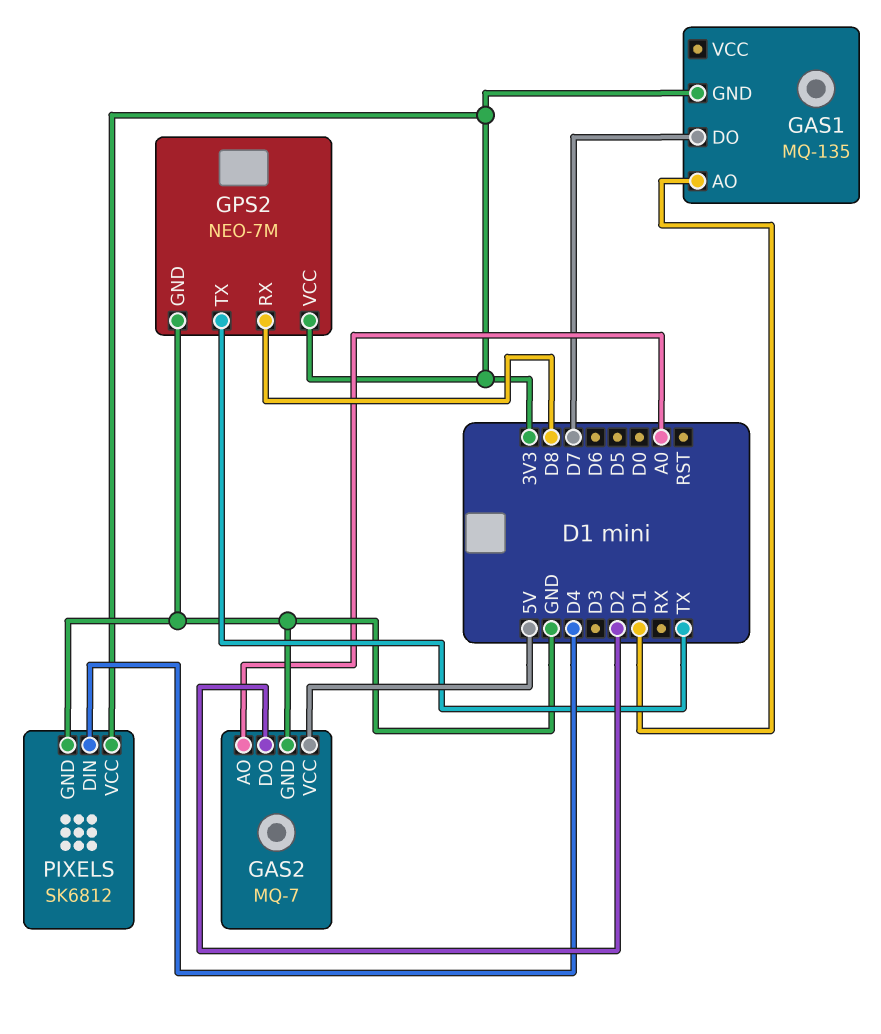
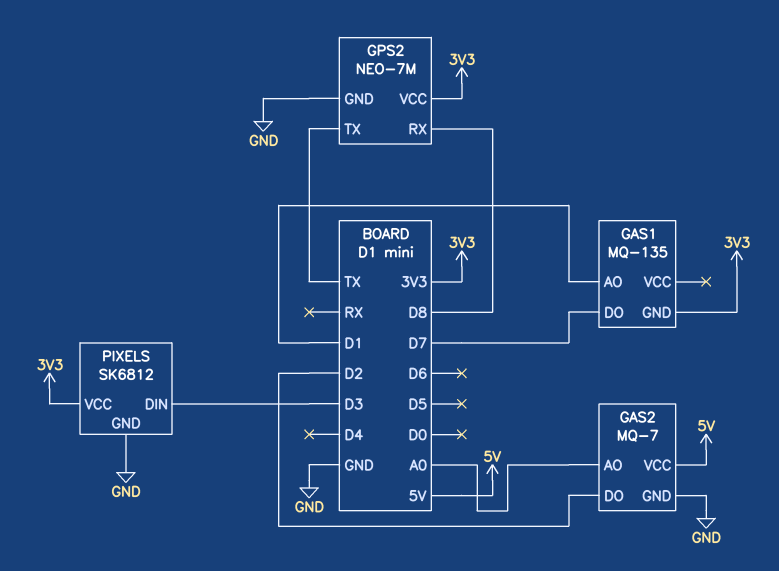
PIXELS pin DIN: D4 -> D3

